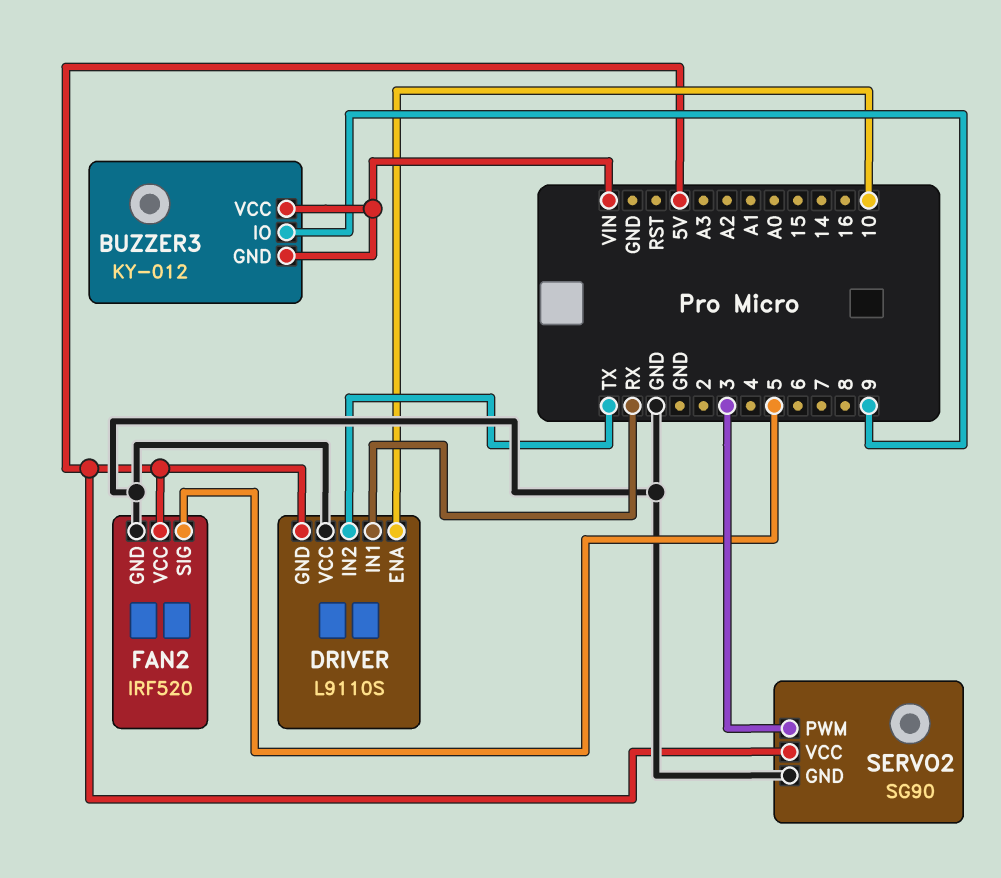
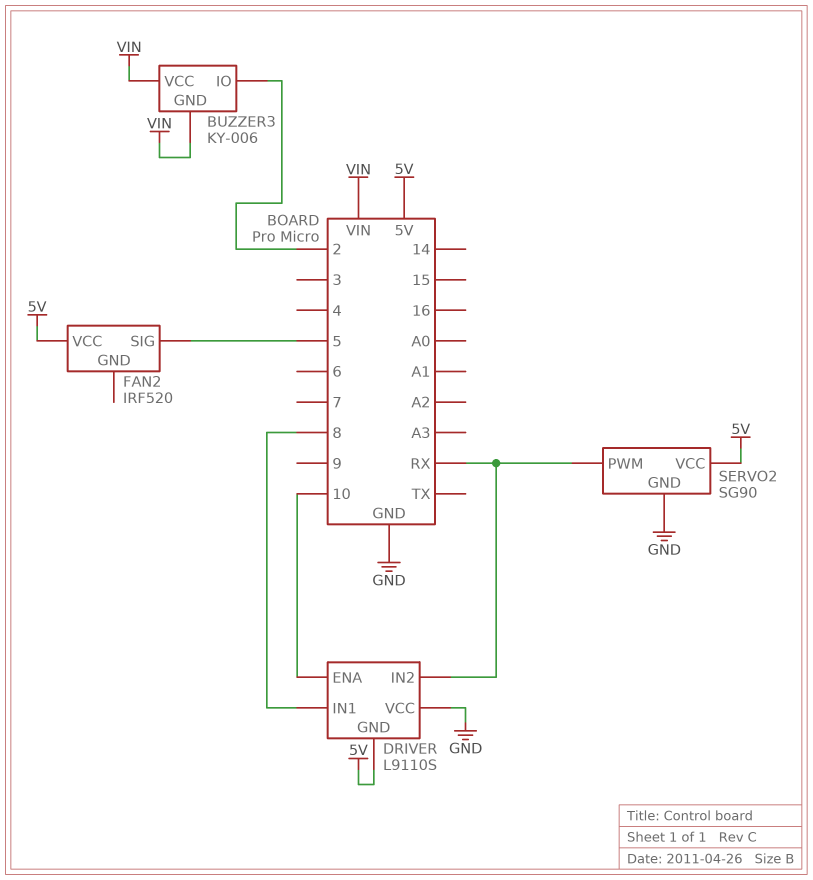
BUZZER3: KY-012 -> KY-006
BUZZER3 pin IO: 9 -> 2
DRIVER pin IN1: RX -> 8
DRIVER pin IN2: TX -> RX
FAN2 pin GND: GND -> none
SERVO2 pin PWM: 3 -> RX

